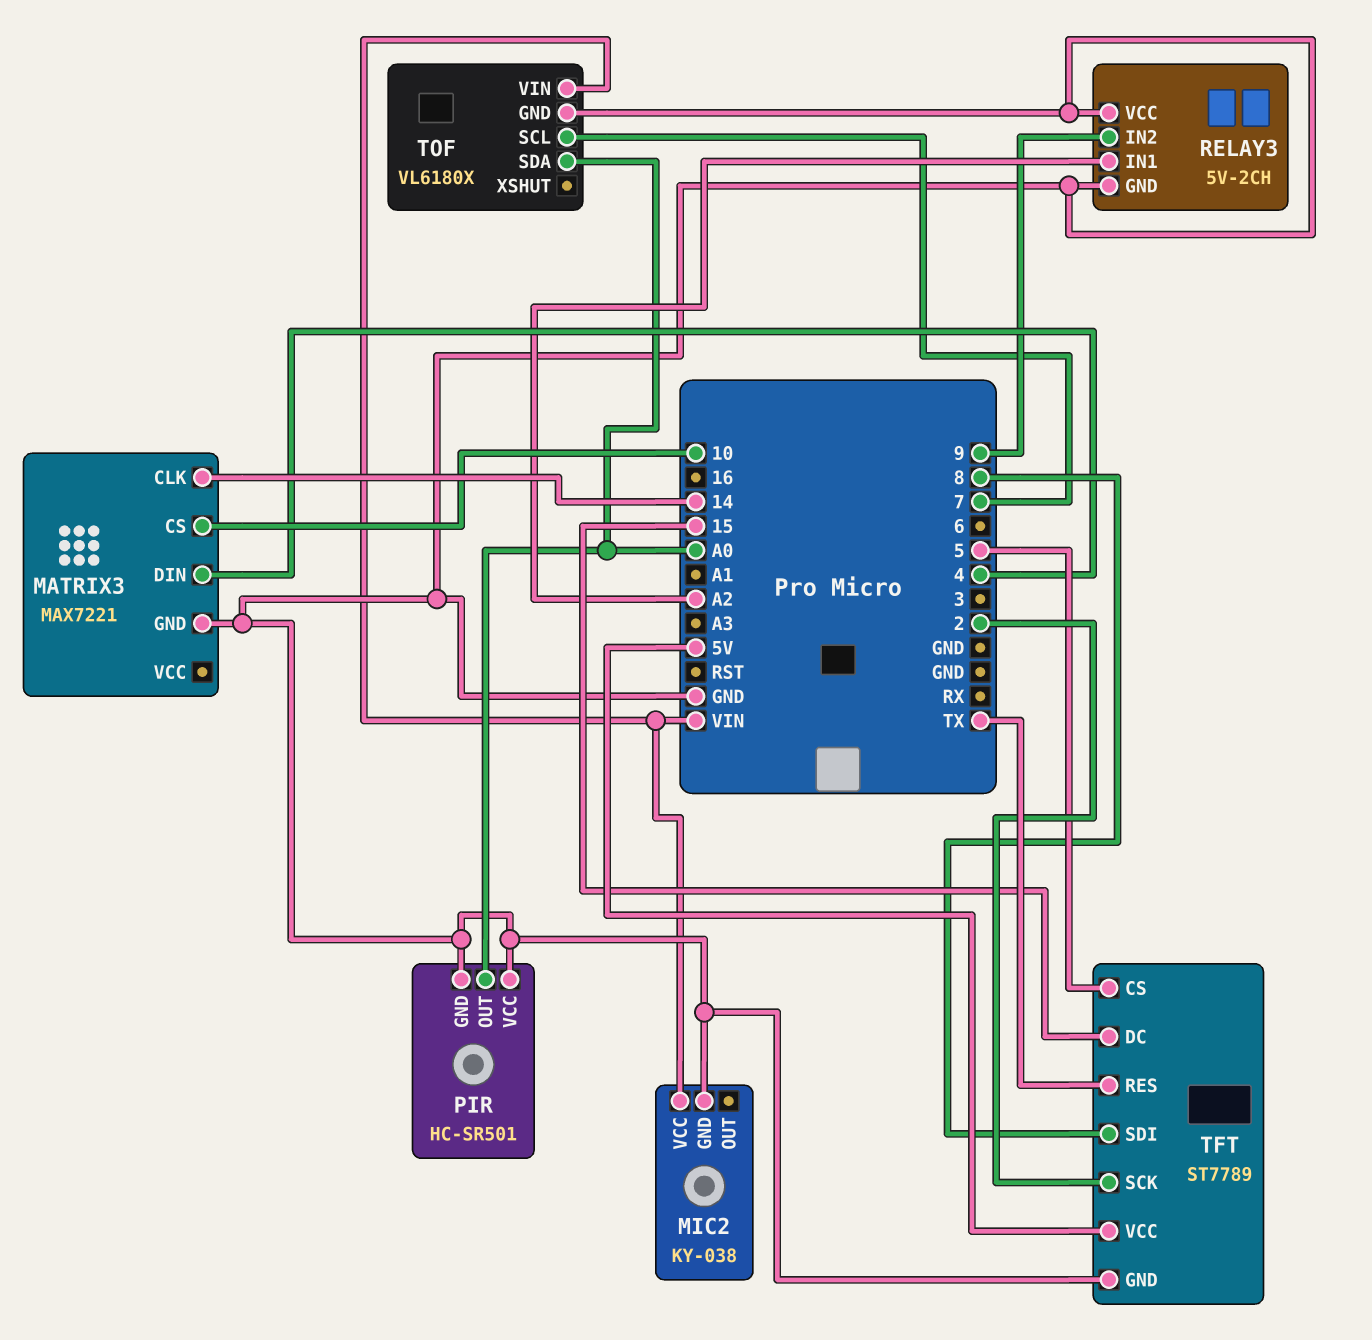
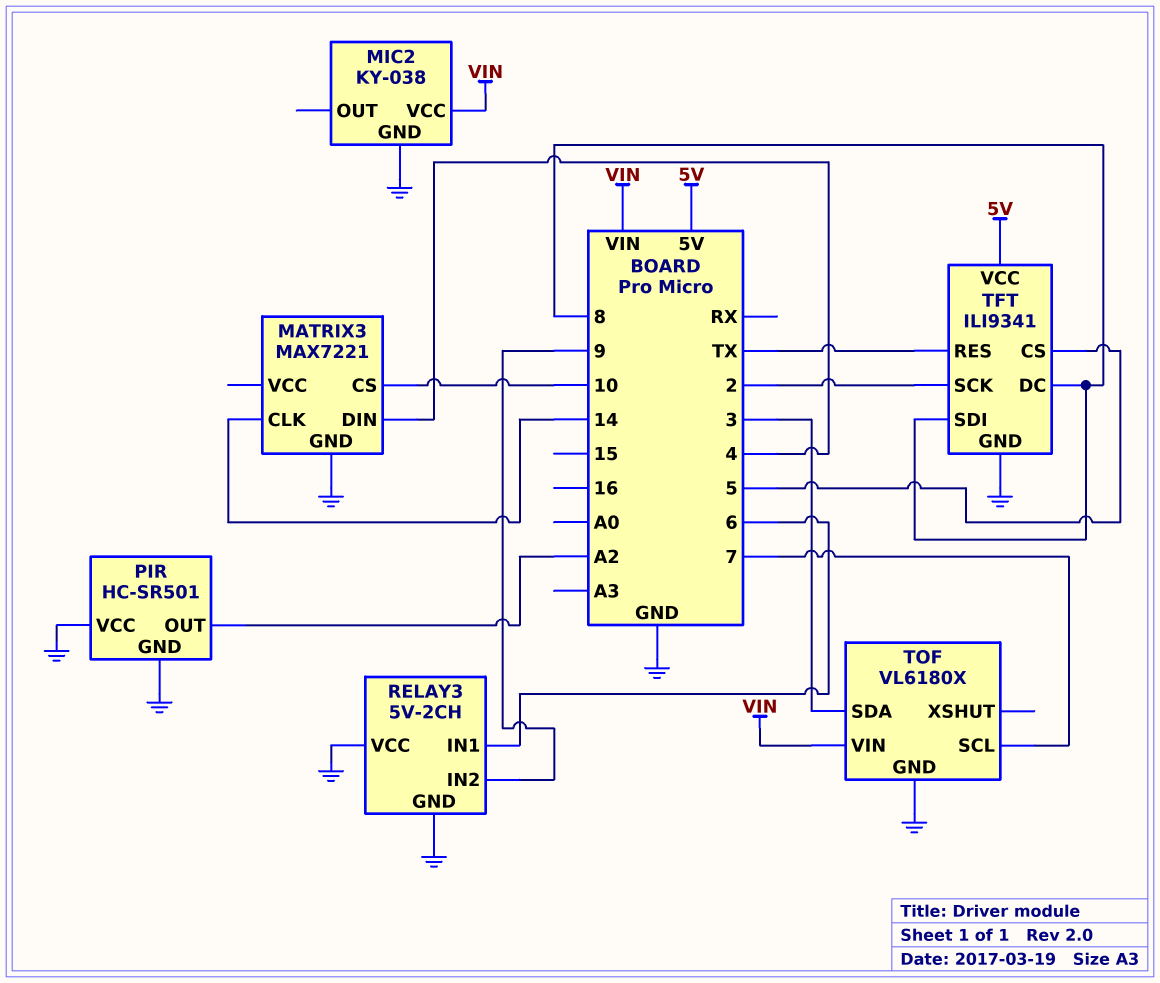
PIR pin OUT: A0 -> A2
RELAY3 pin IN1: A2 -> 6
TFT: ST7789 -> ILI9341
TFT pin DC: 15 -> 8
TOF pin SDA: A0 -> 3

